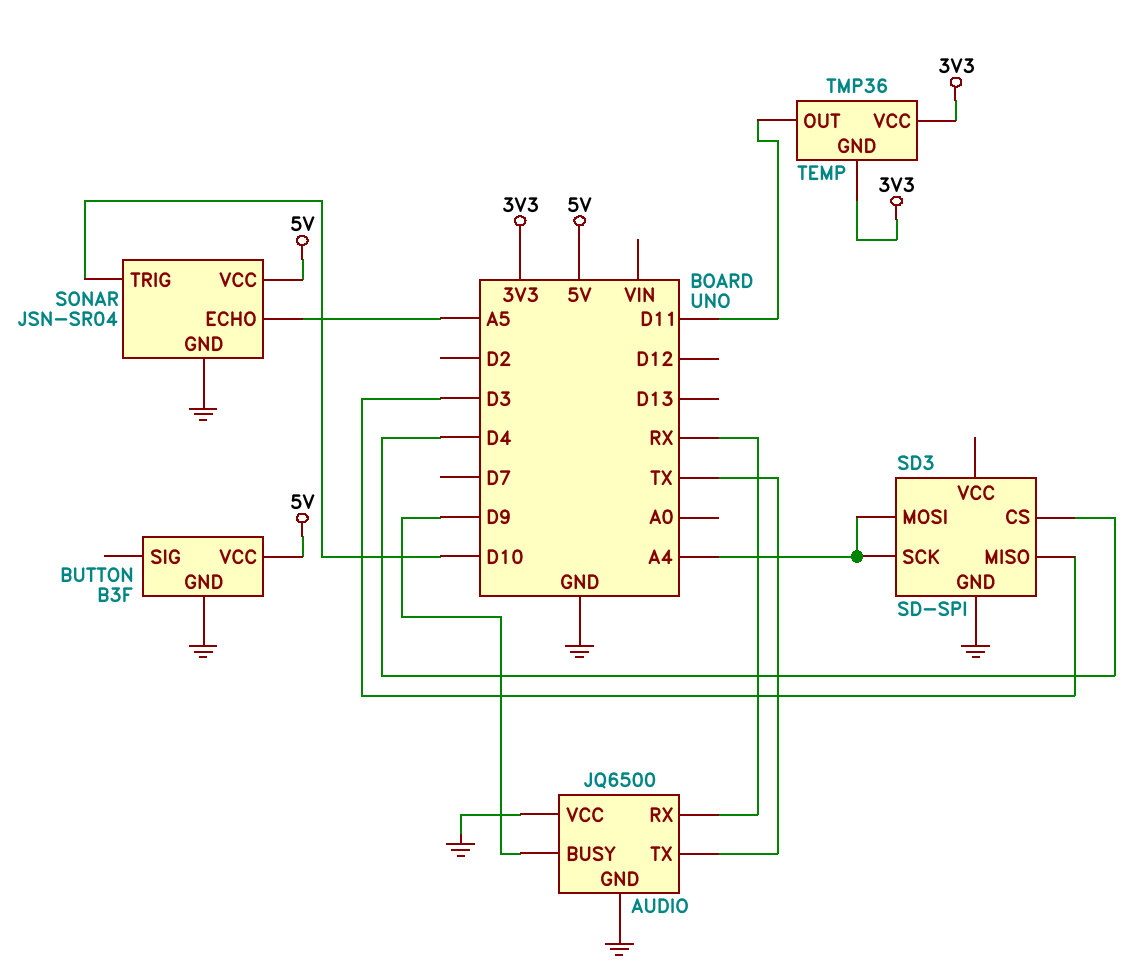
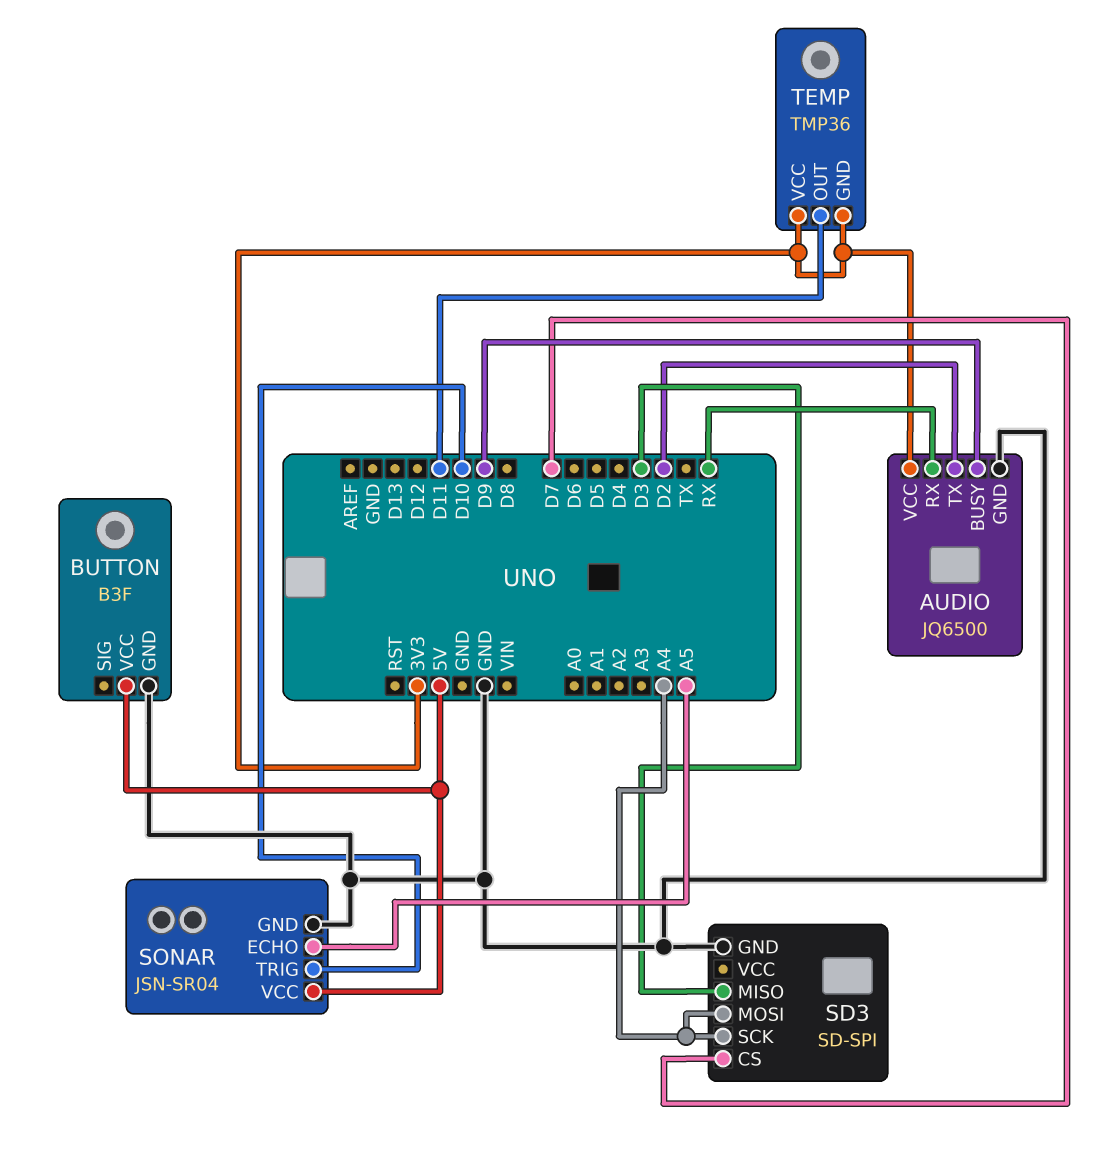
AUDIO pin TX: TX -> D2
AUDIO pin VCC: GND -> 3V3
SD3 pin CS: D4 -> D7

